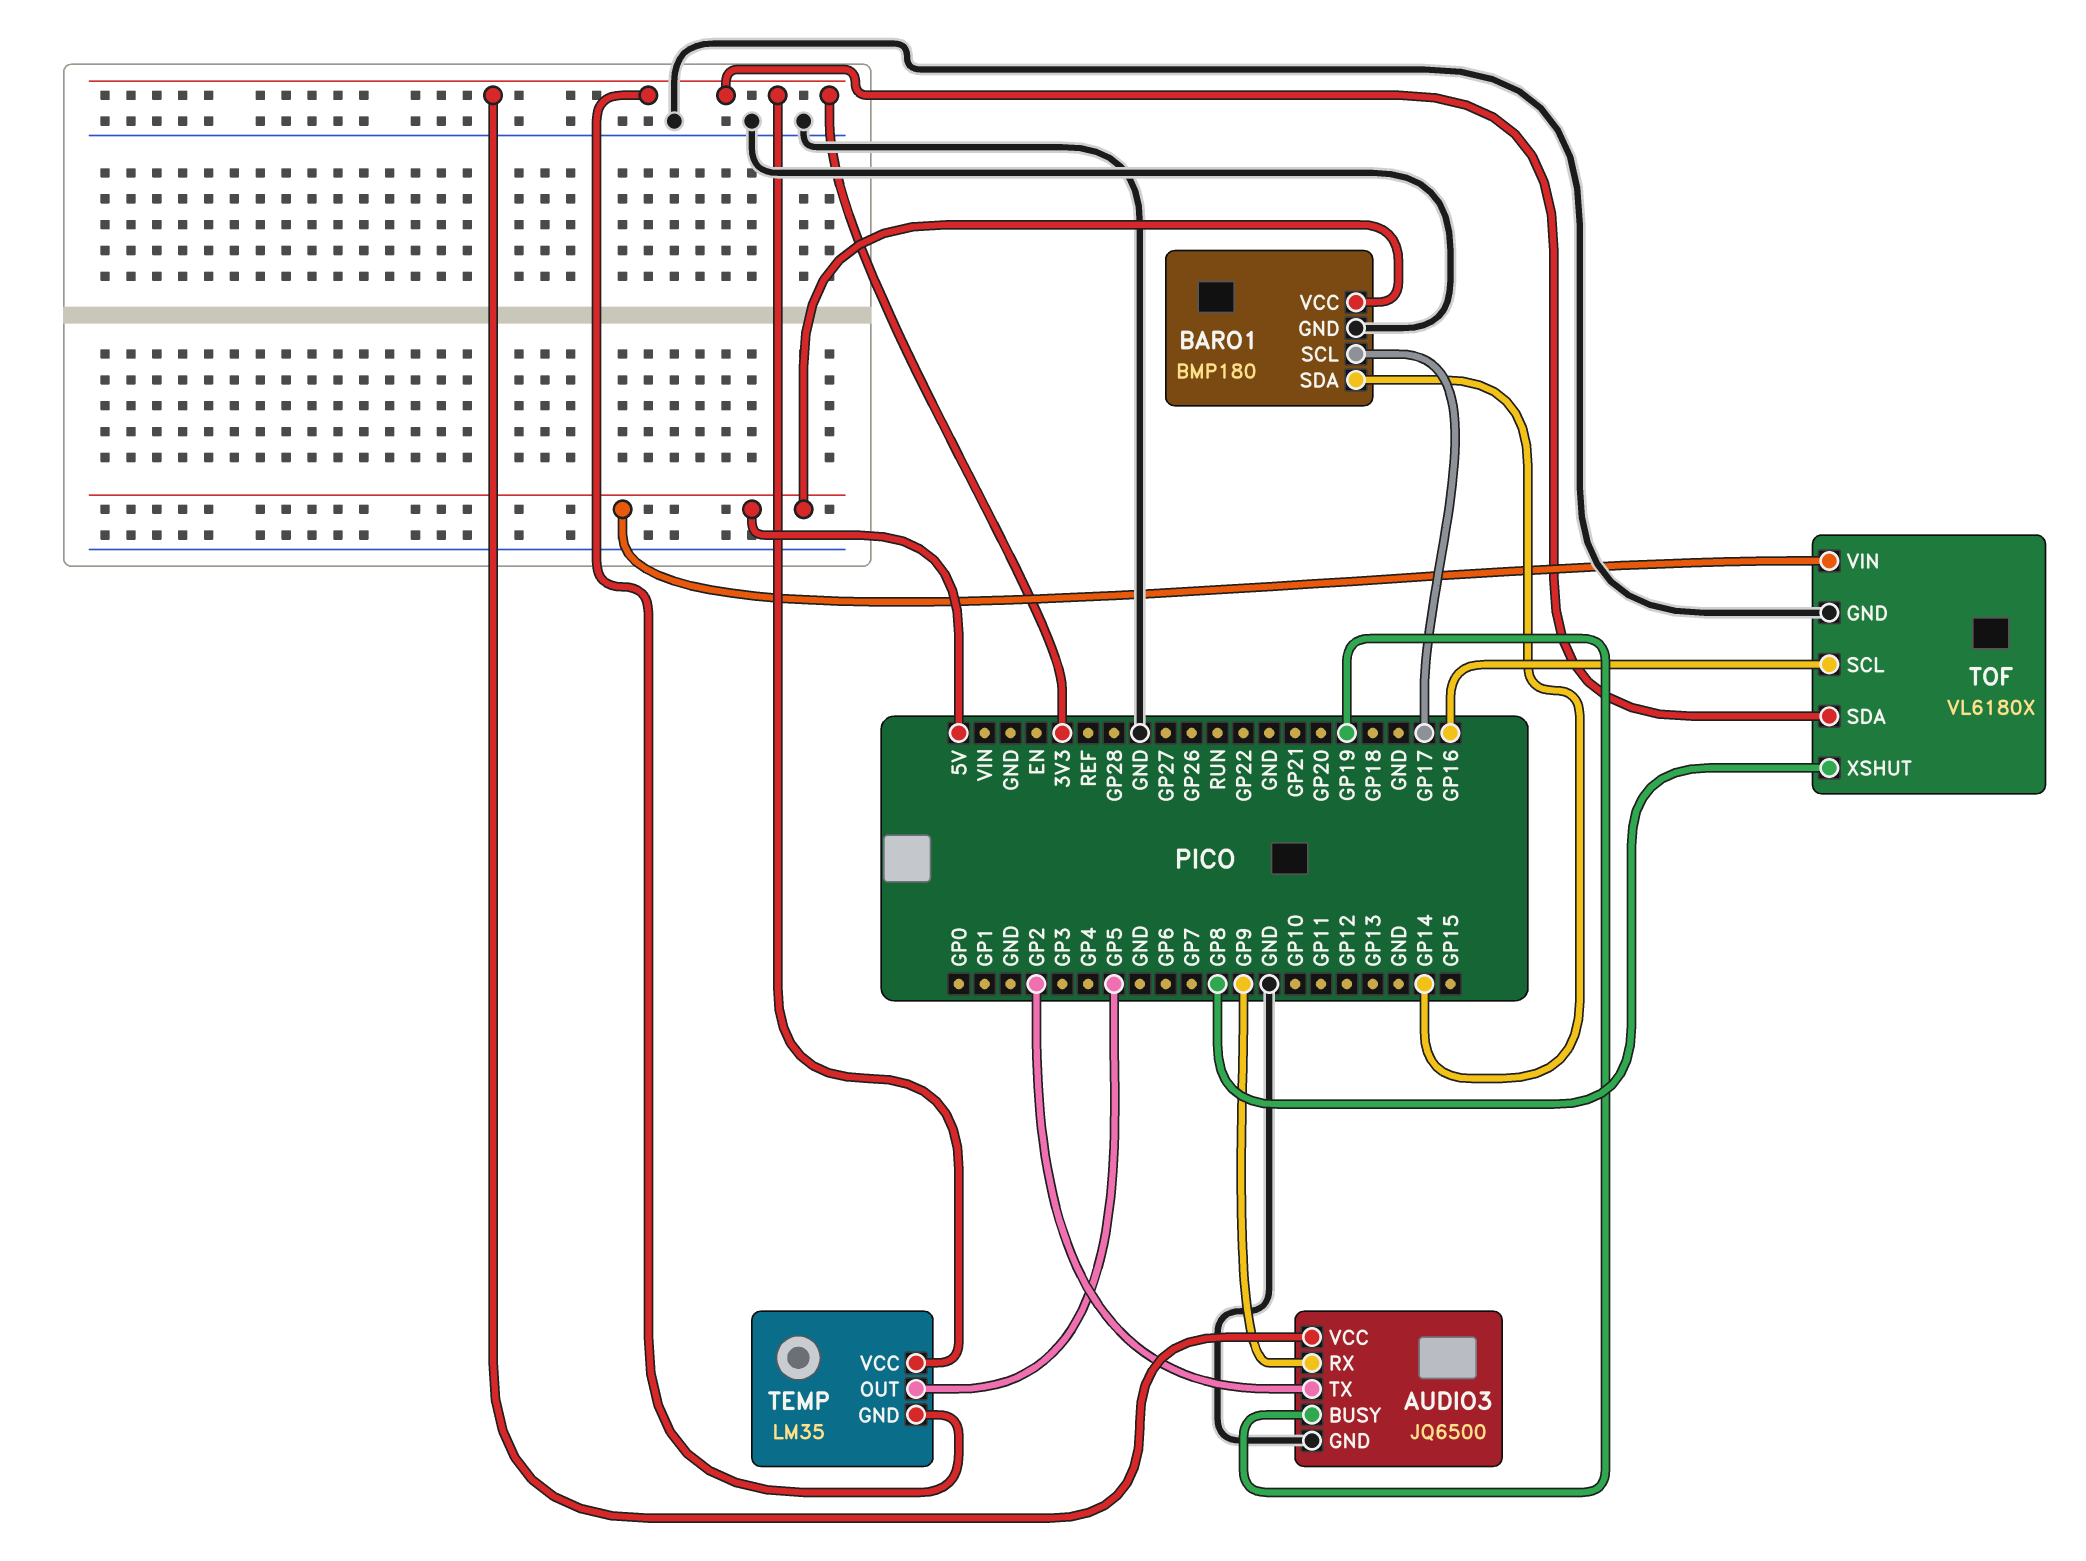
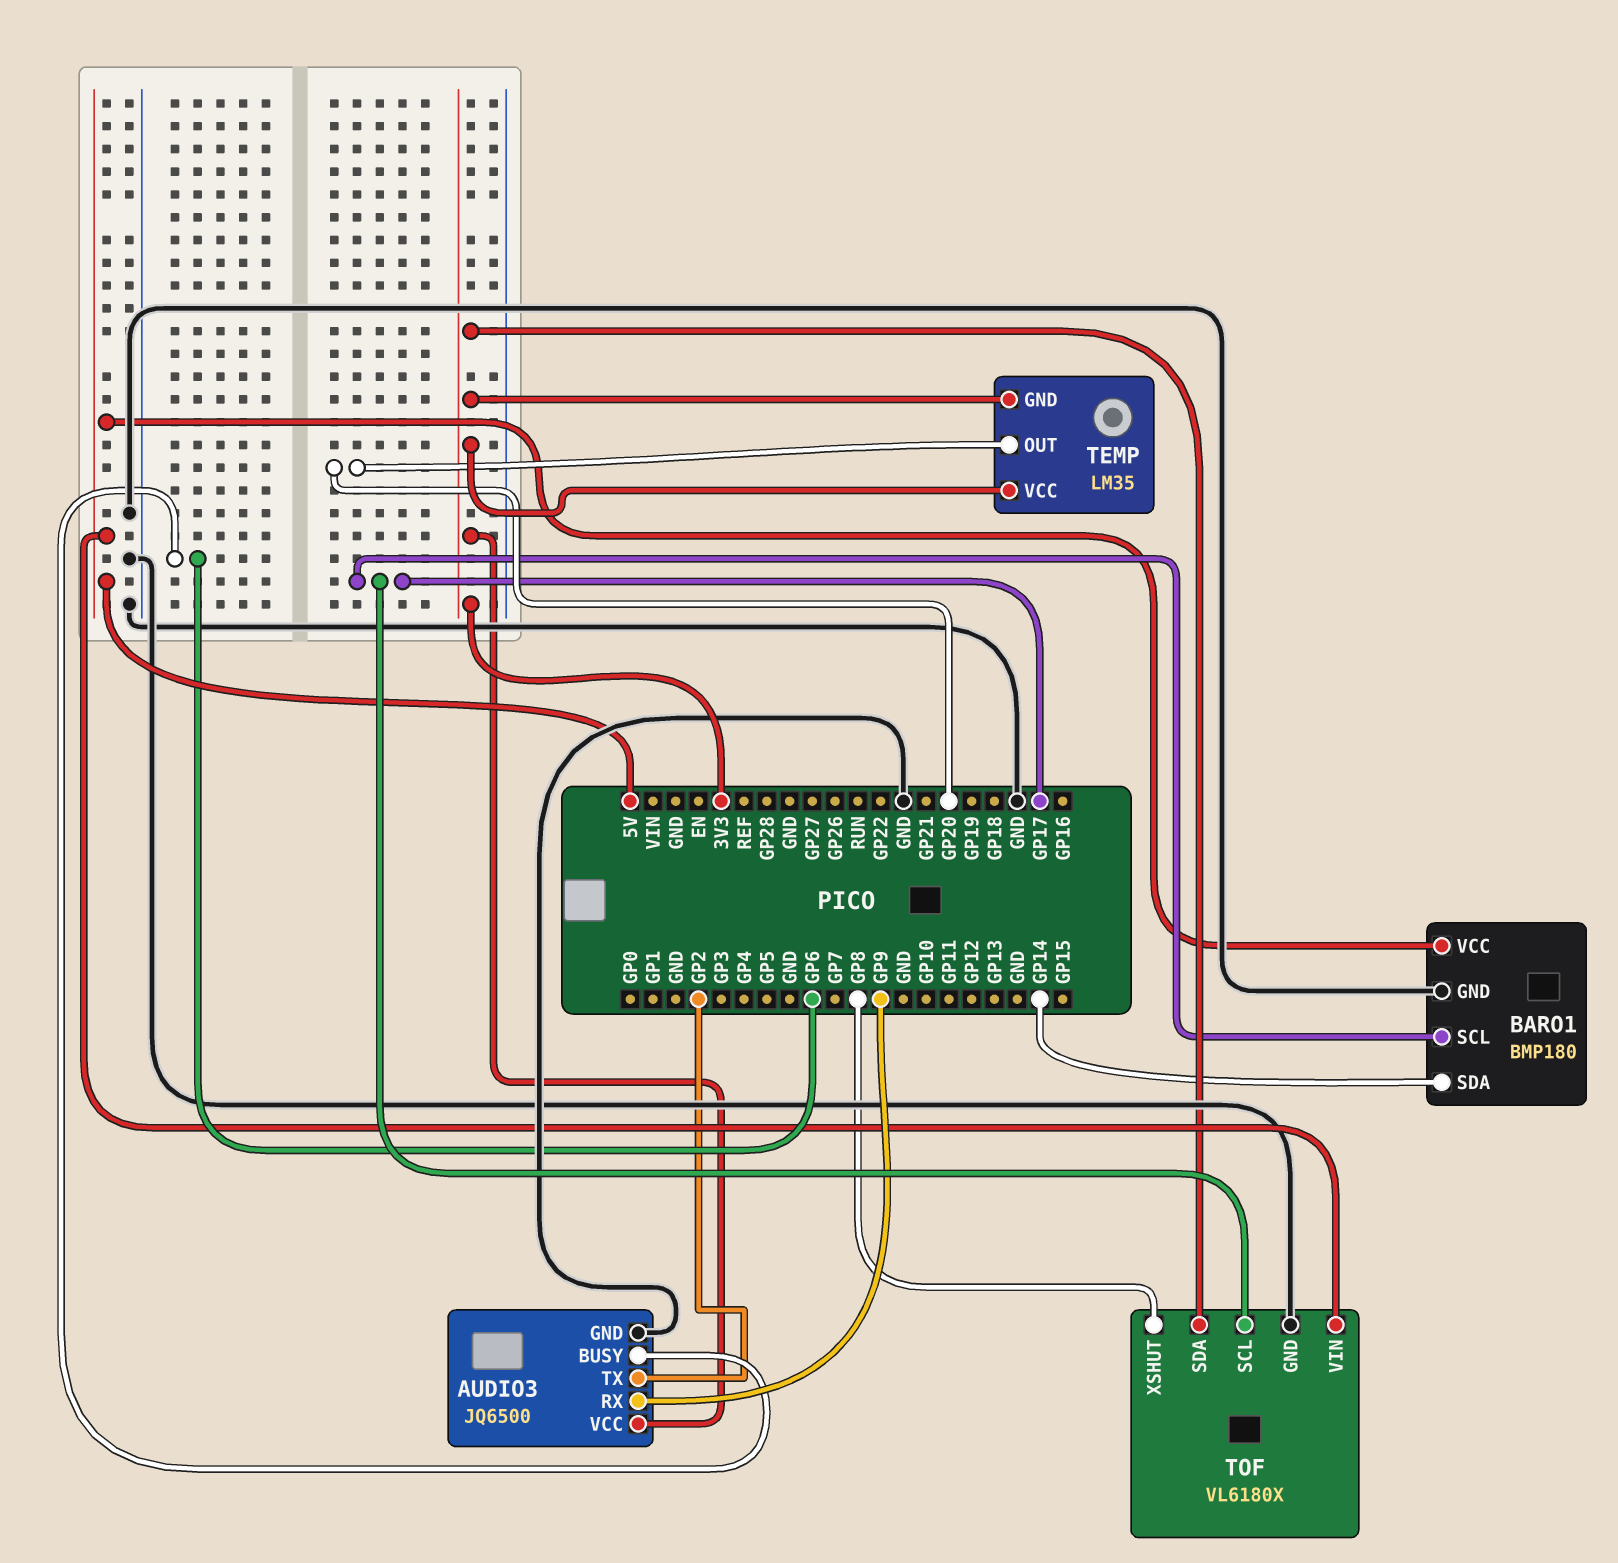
AUDIO3 pin BUSY: GP19 -> GP6
TEMP pin OUT: GP5 -> GP20
TOF pin SCL: GP16 -> GP17

